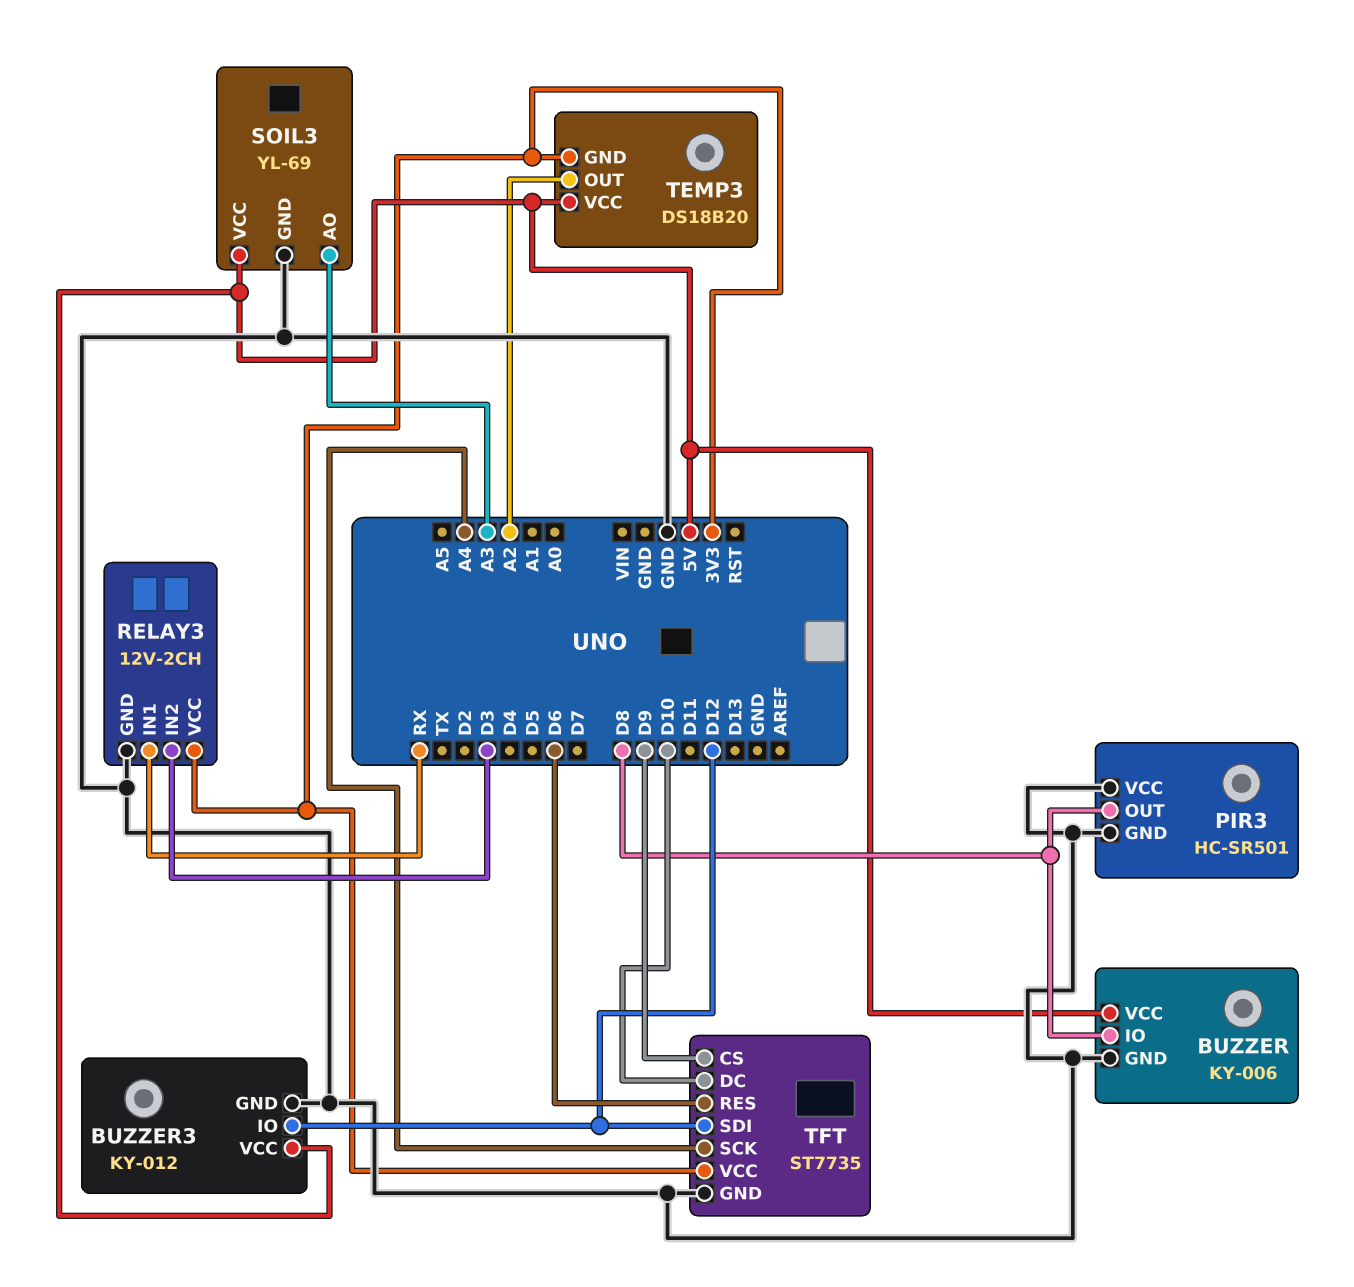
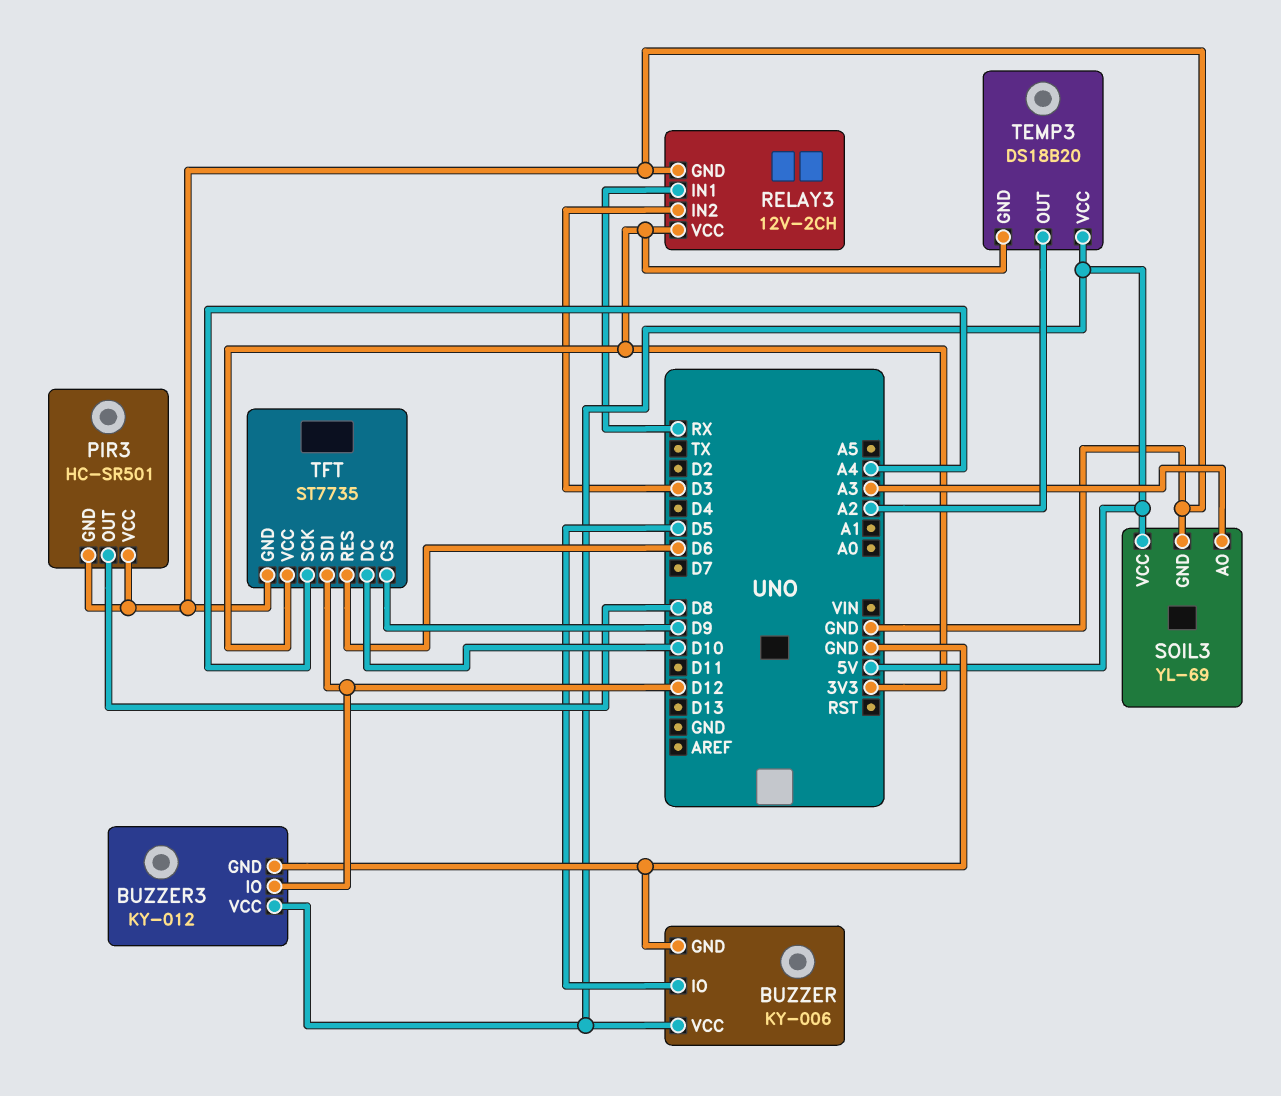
BUZZER pin IO: D8 -> D5

